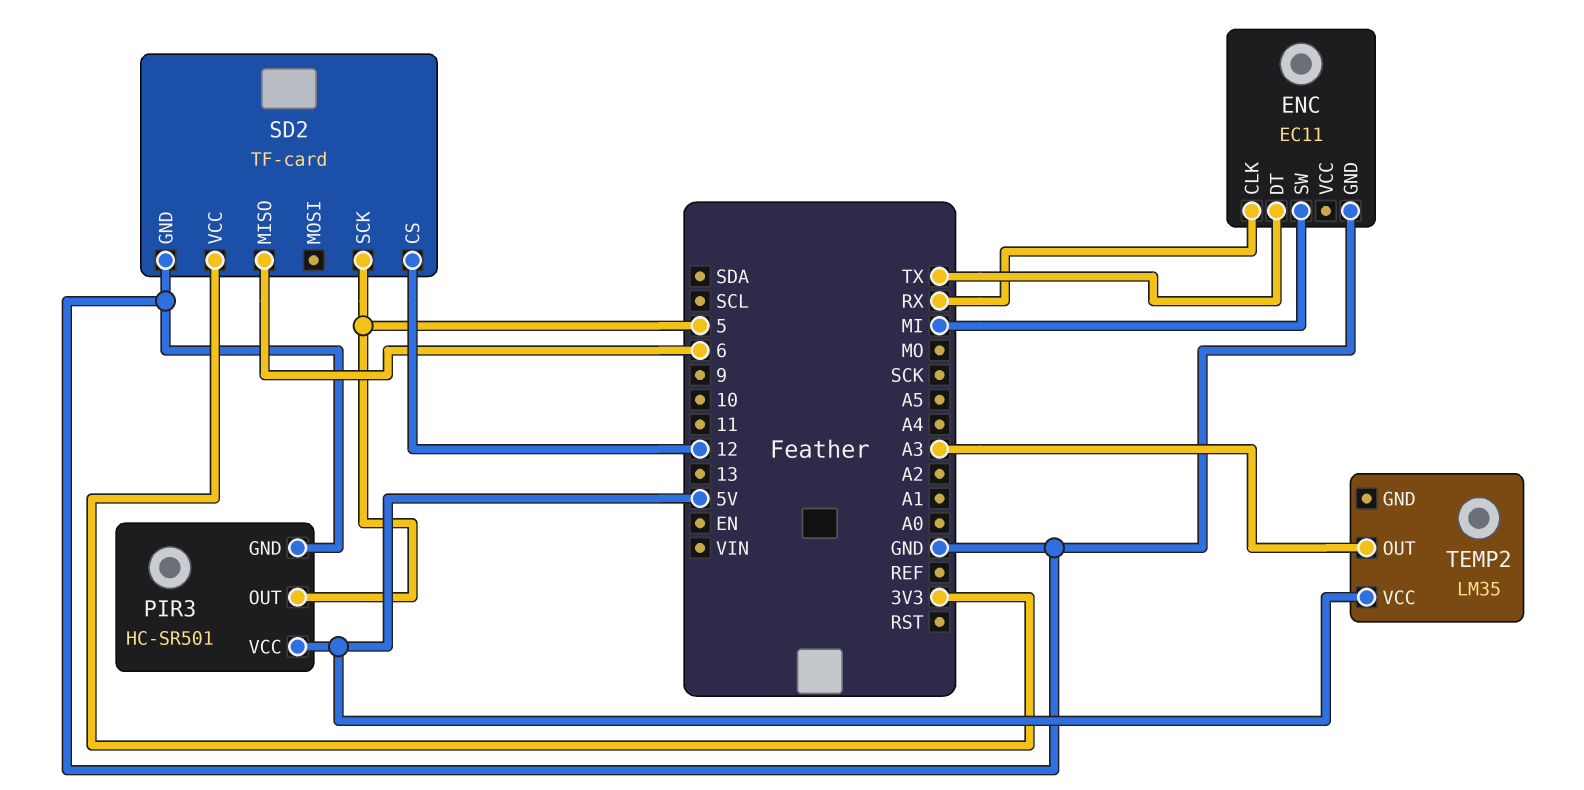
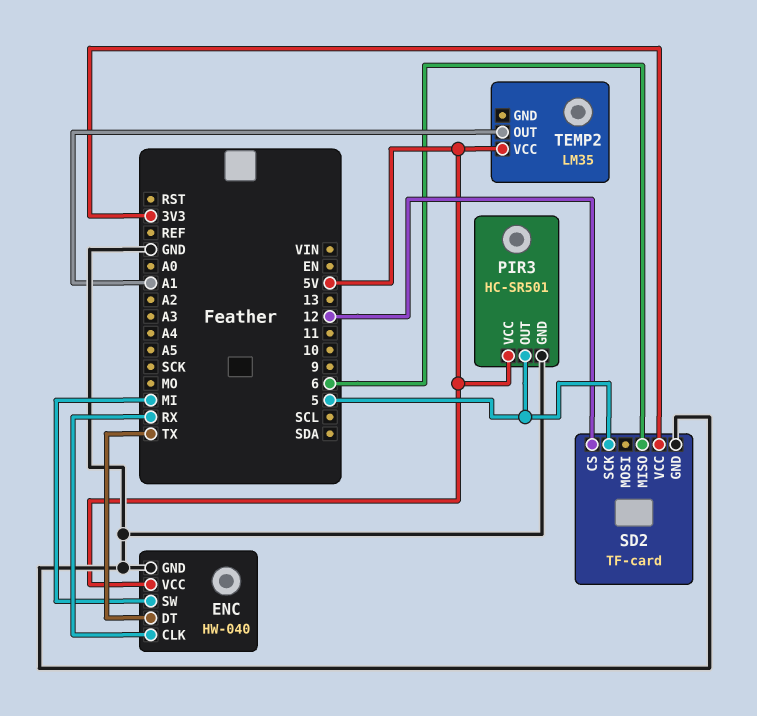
ENC: EC11 -> HW-040
ENC pin VCC: none -> 5V
TEMP2 pin OUT: A3 -> A1

